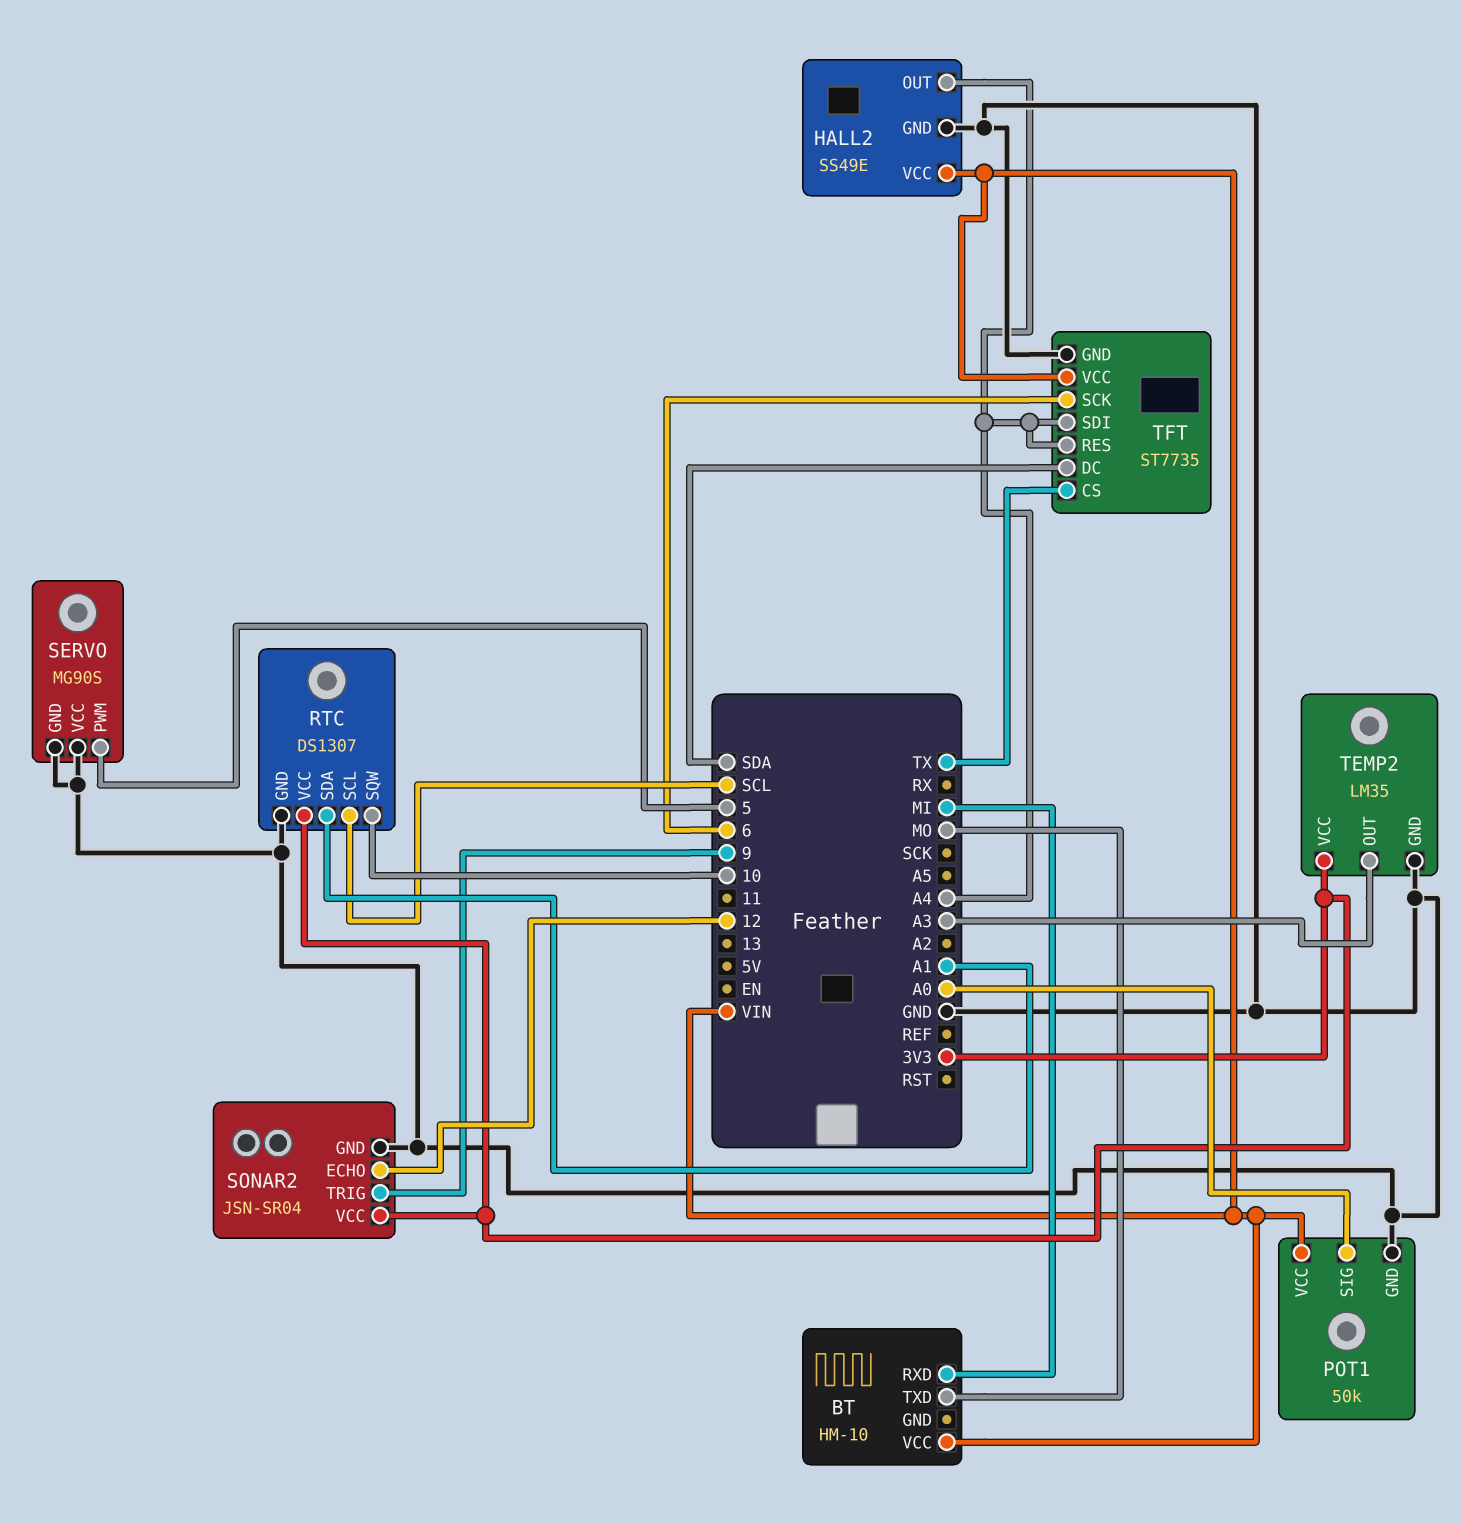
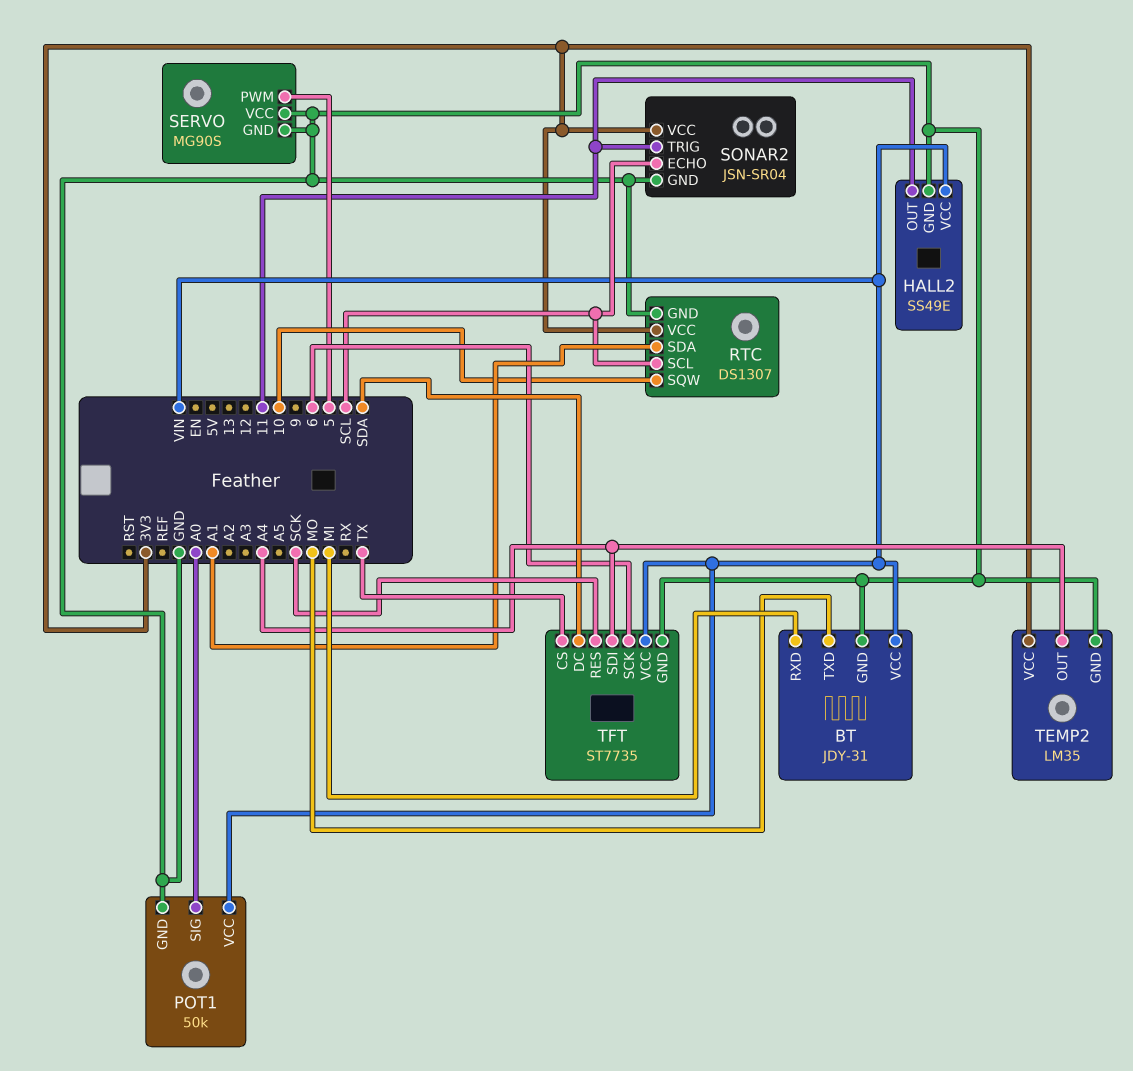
BT: HM-10 -> JDY-31
BT pin GND: none -> GND
HALL2 pin OUT: A4 -> 11
SONAR2 pin ECHO: 12 -> SCL
SONAR2 pin TRIG: 9 -> 11
TEMP2 pin OUT: A3 -> A4
TFT pin RES: A4 -> SCK

